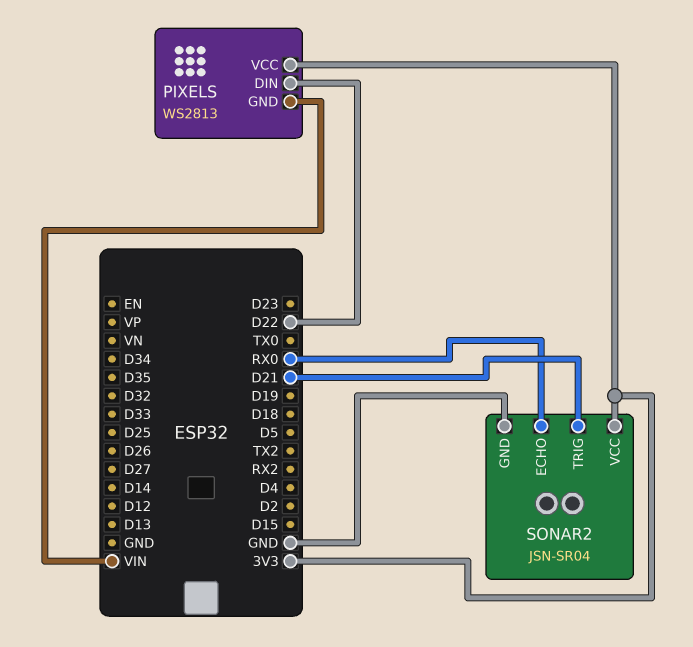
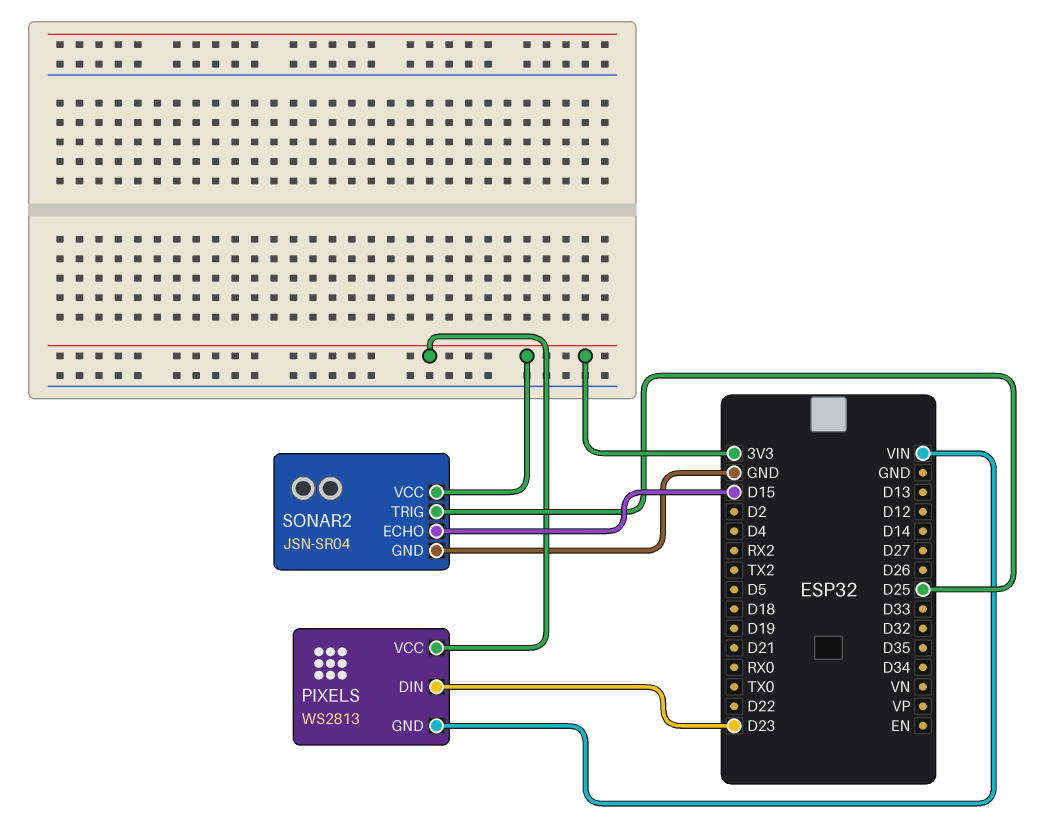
PIXELS pin DIN: D22 -> D23
SONAR2 pin ECHO: RX0 -> D15
SONAR2 pin TRIG: D21 -> D25

